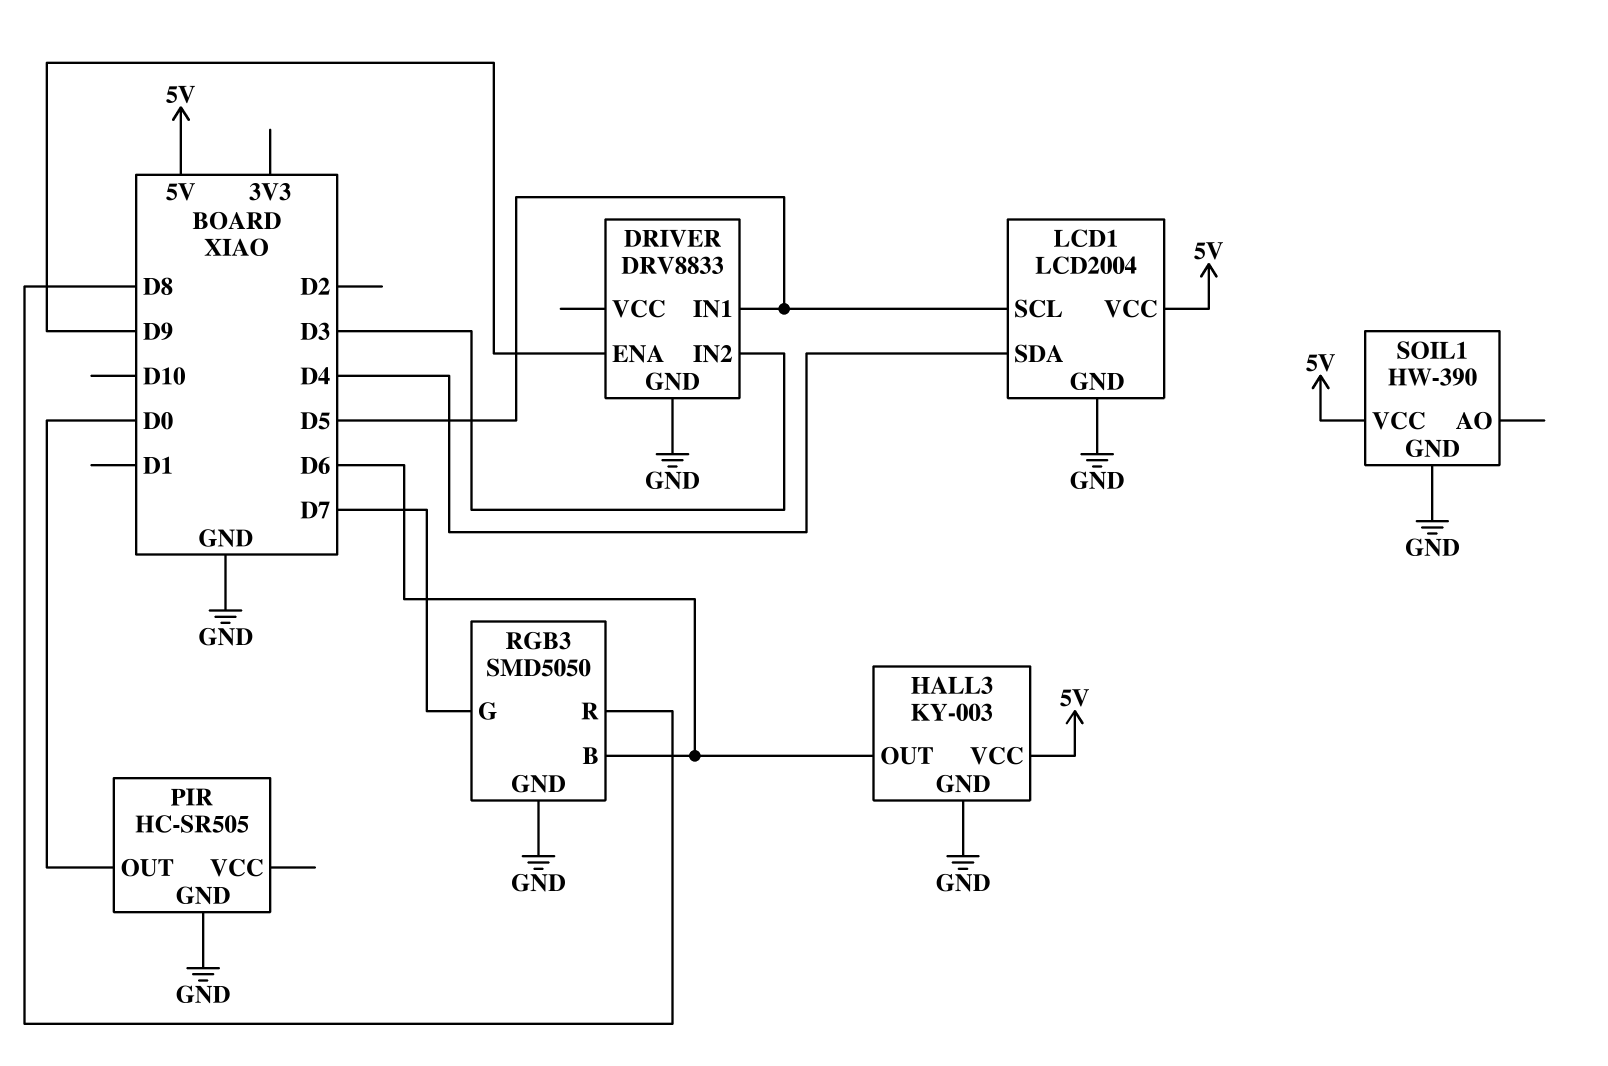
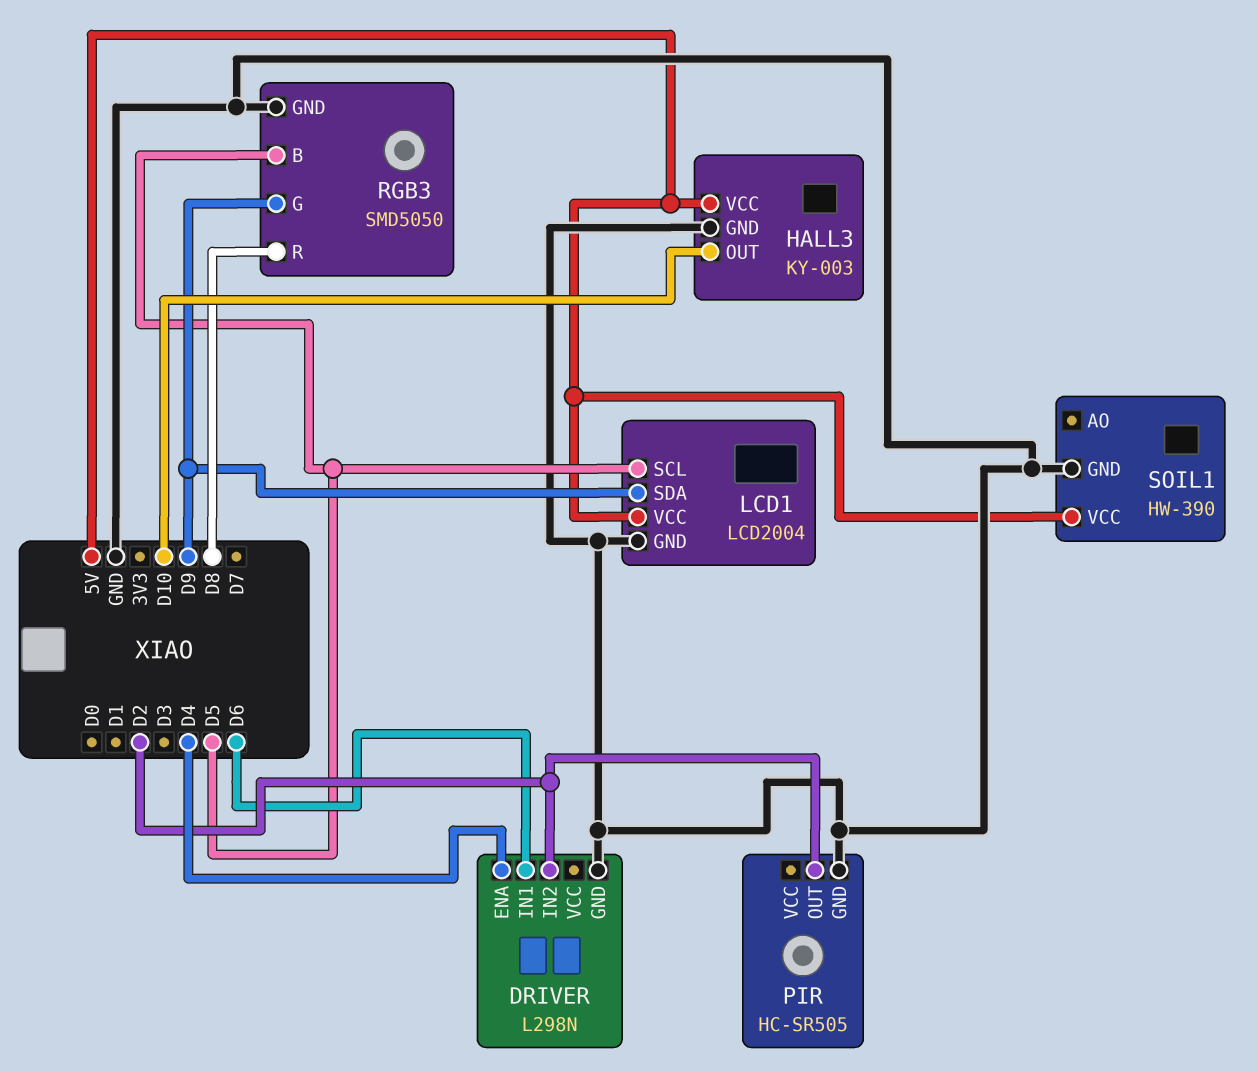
DRIVER: DRV8833 -> L298N
DRIVER pin ENA: D9 -> D4
DRIVER pin IN1: D5 -> D6
DRIVER pin IN2: D3 -> D2
HALL3 pin OUT: D6 -> D10
LCD1 pin SDA: D4 -> D9
PIR pin OUT: D0 -> D2
RGB3 pin B: D6 -> D5
RGB3 pin G: D7 -> D9

